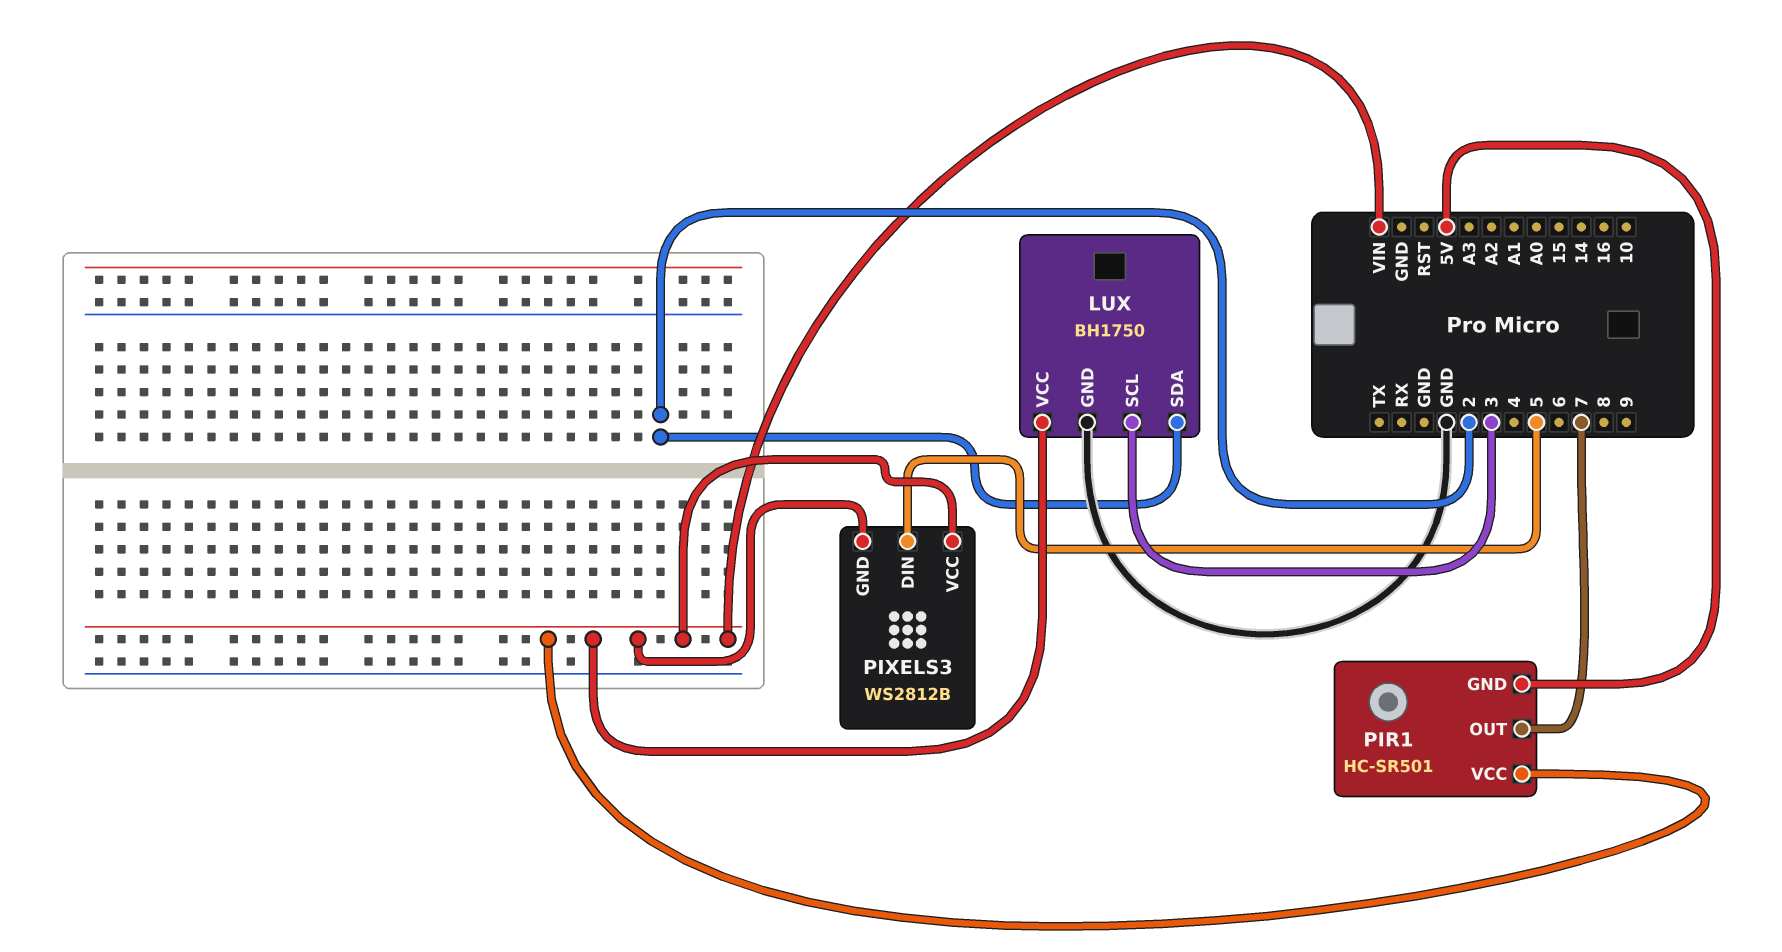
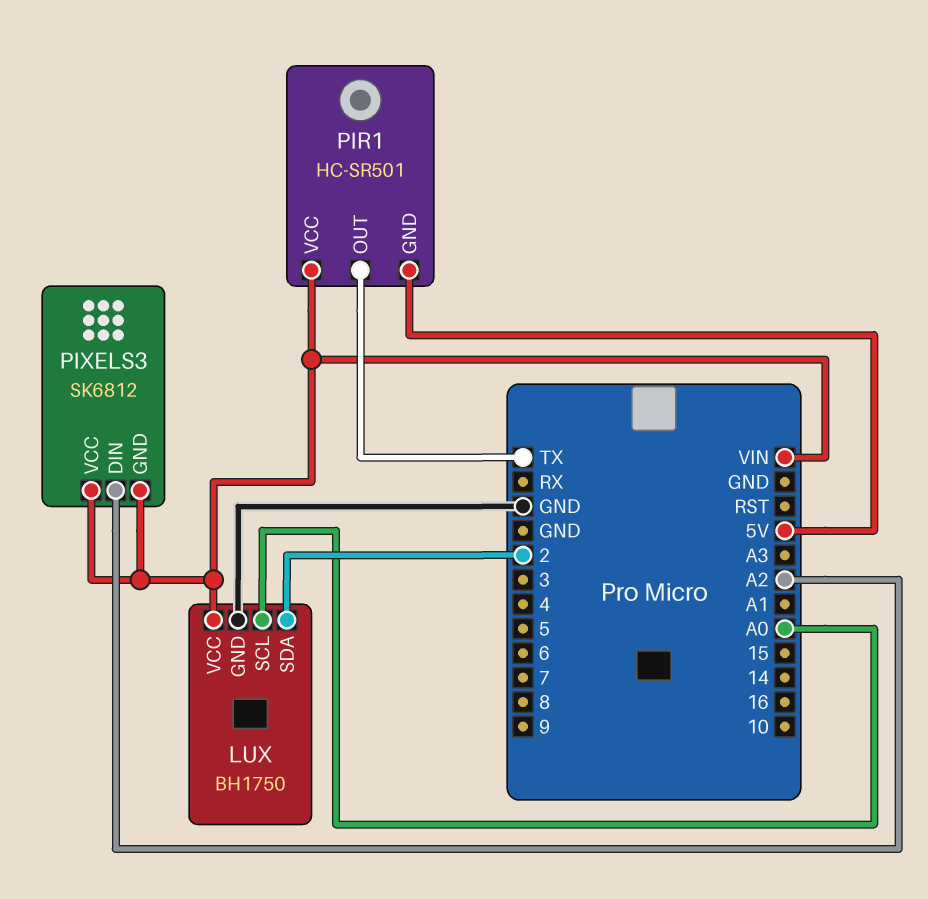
LUX pin SCL: 3 -> A0
PIR1 pin OUT: 7 -> TX
PIXELS3: WS2812B -> SK6812
PIXELS3 pin DIN: 5 -> A2

